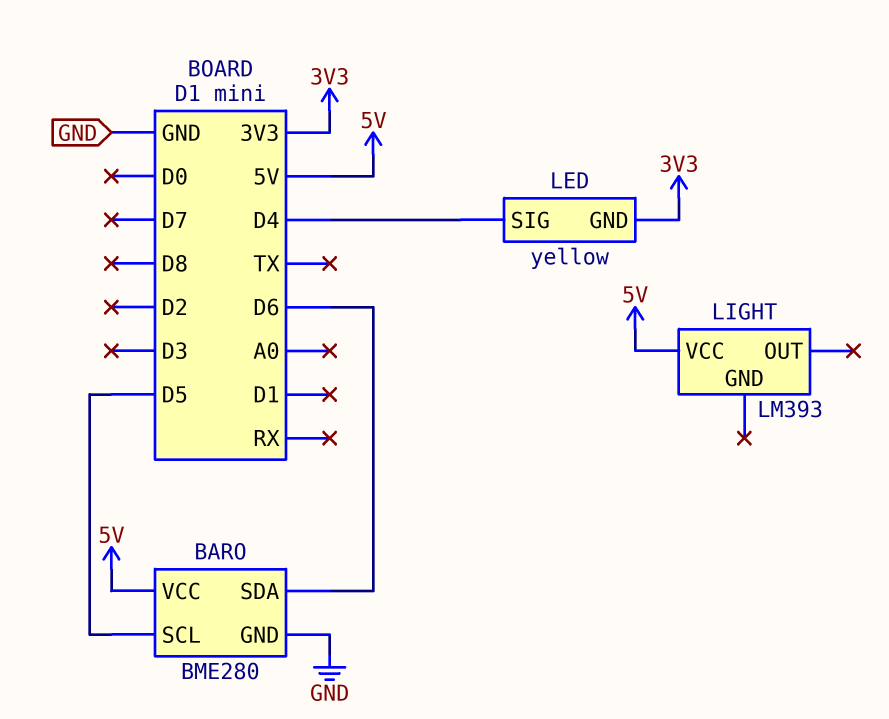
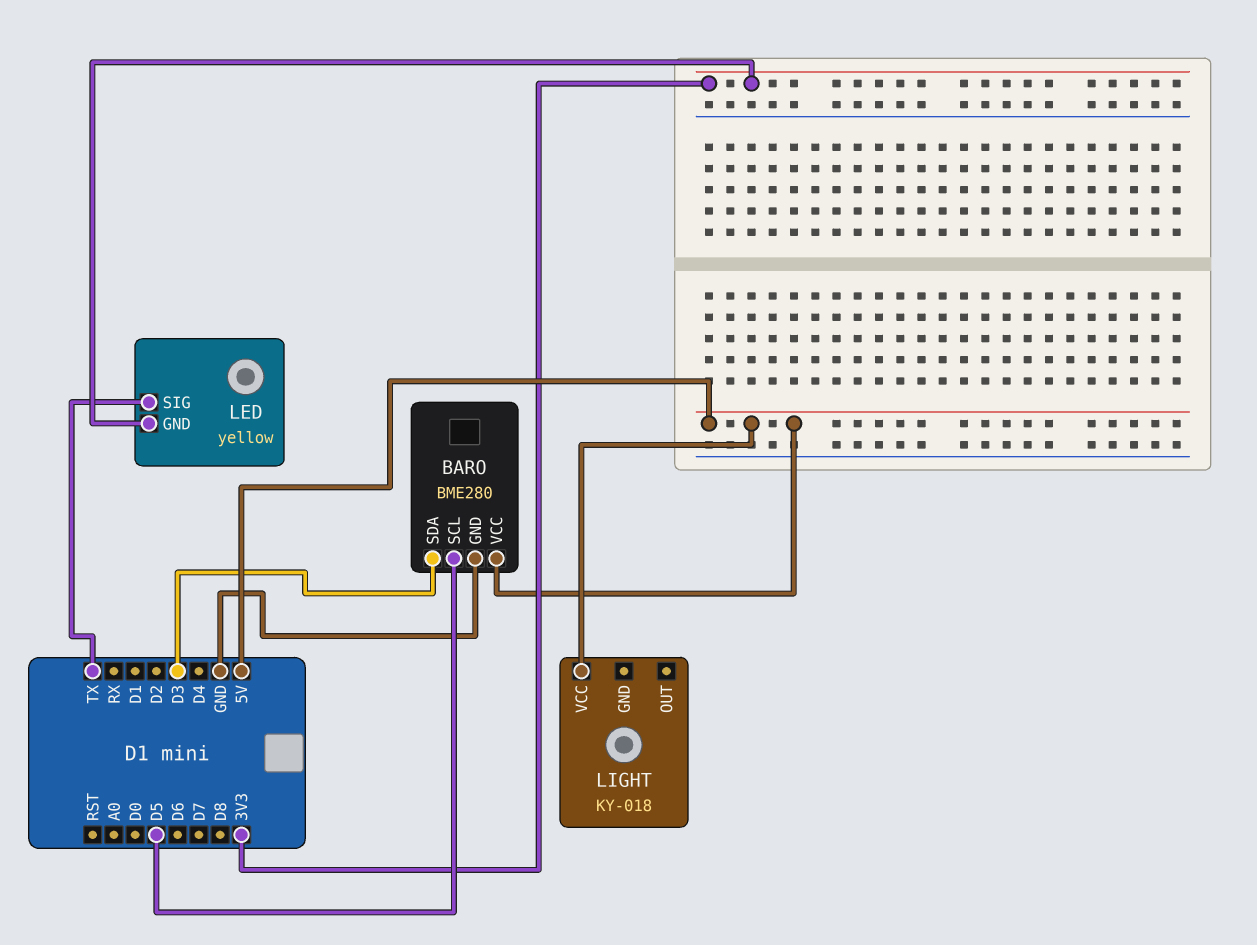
BARO pin SDA: D6 -> D3
LED pin SIG: D4 -> TX
LIGHT: LM393 -> KY-018

